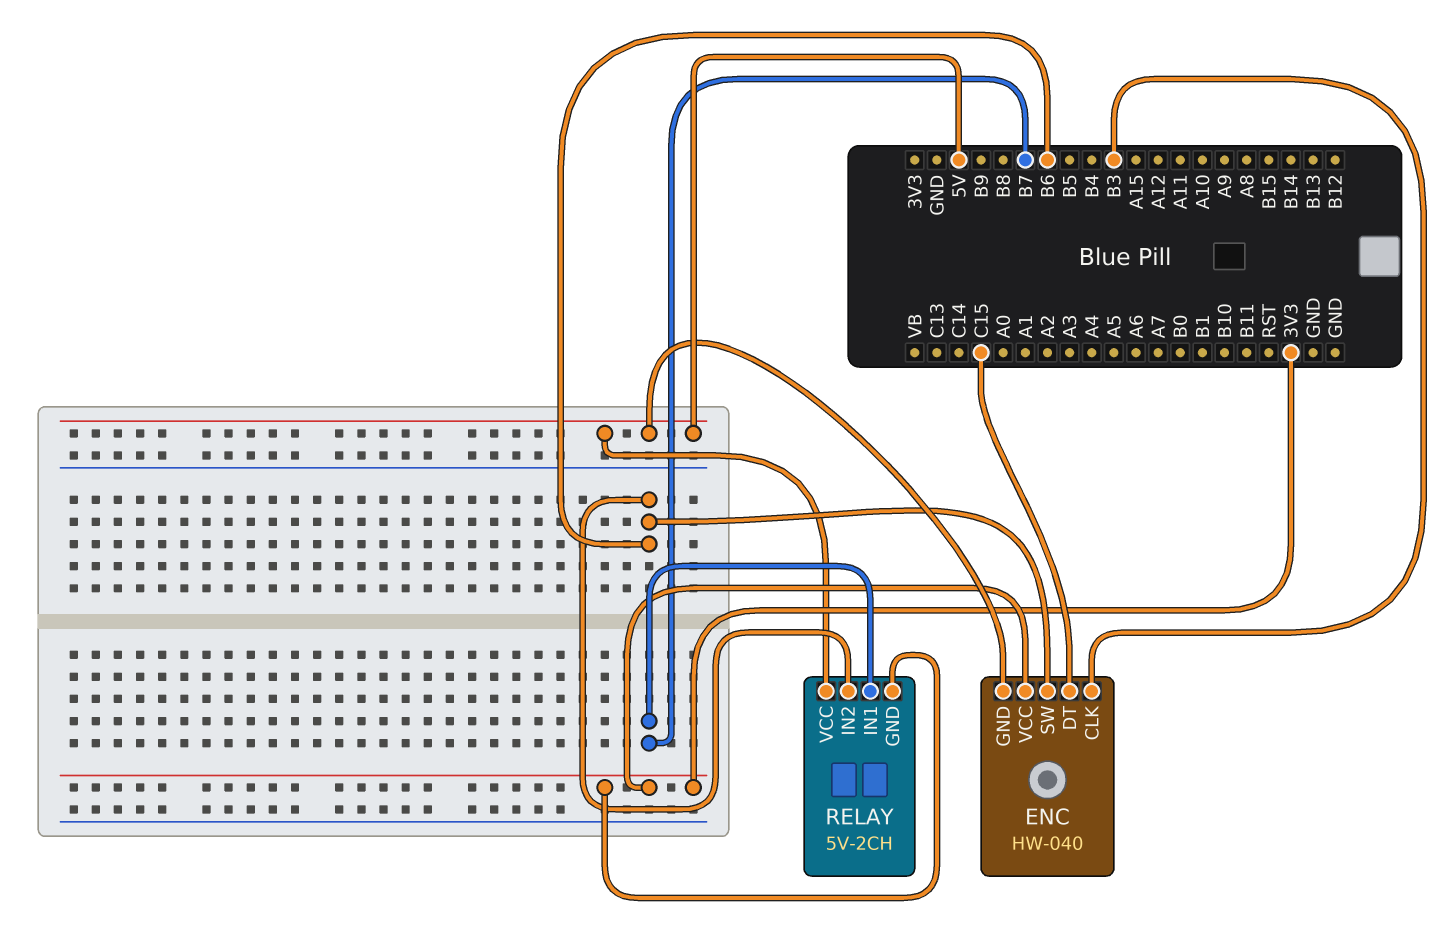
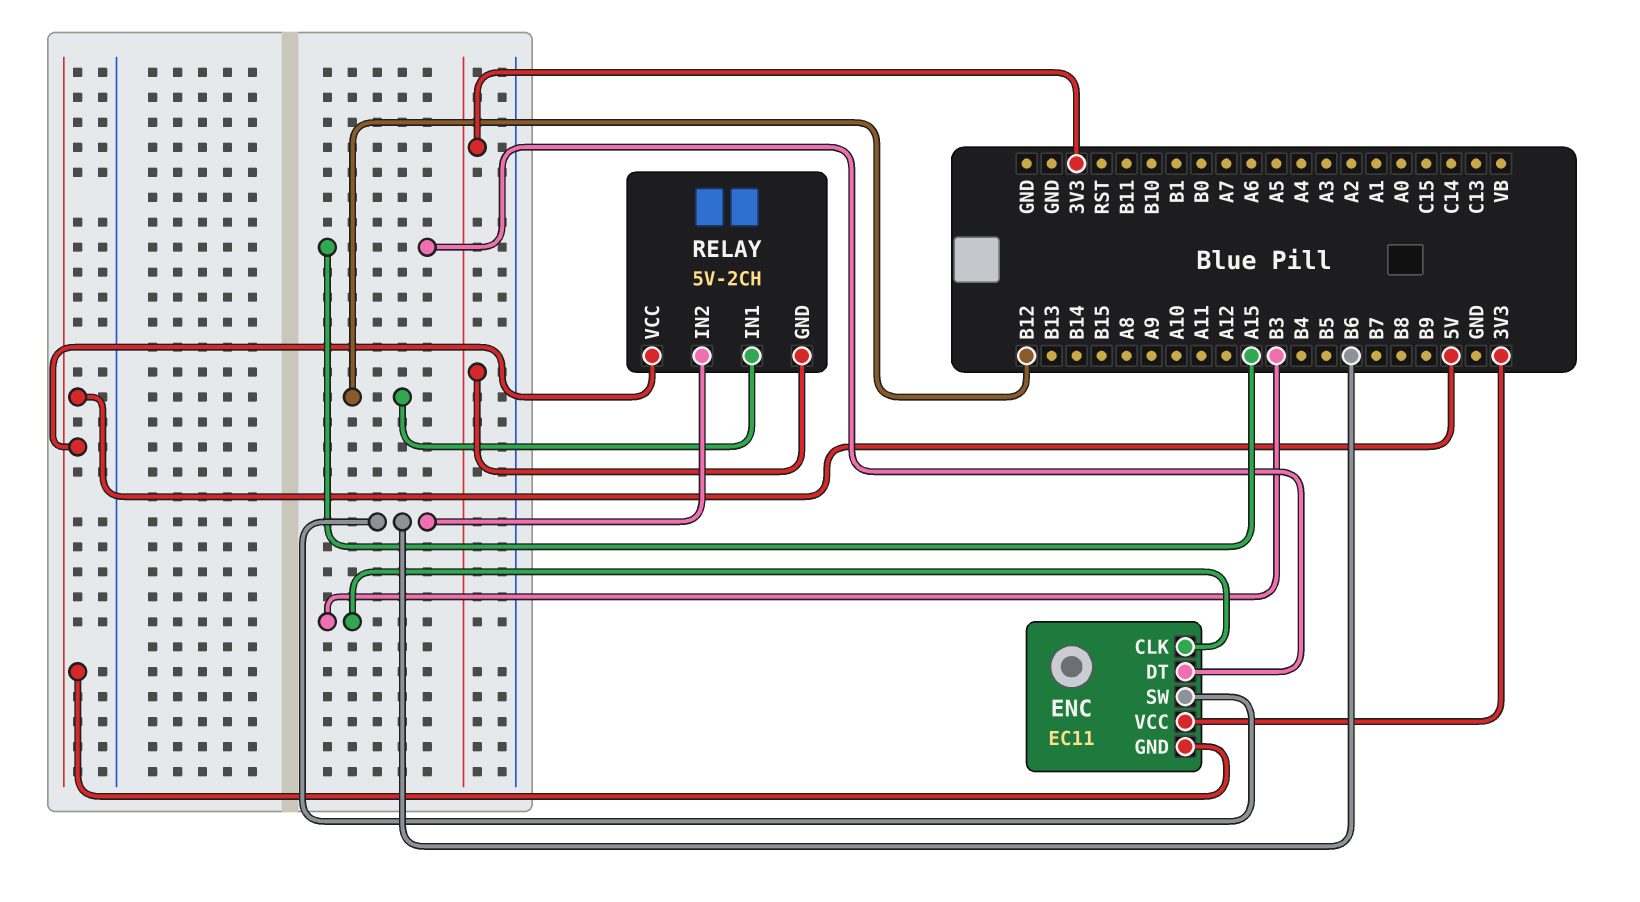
ENC: HW-040 -> EC11
ENC pin DT: C15 -> A15
RELAY pin IN1: B7 -> B12

